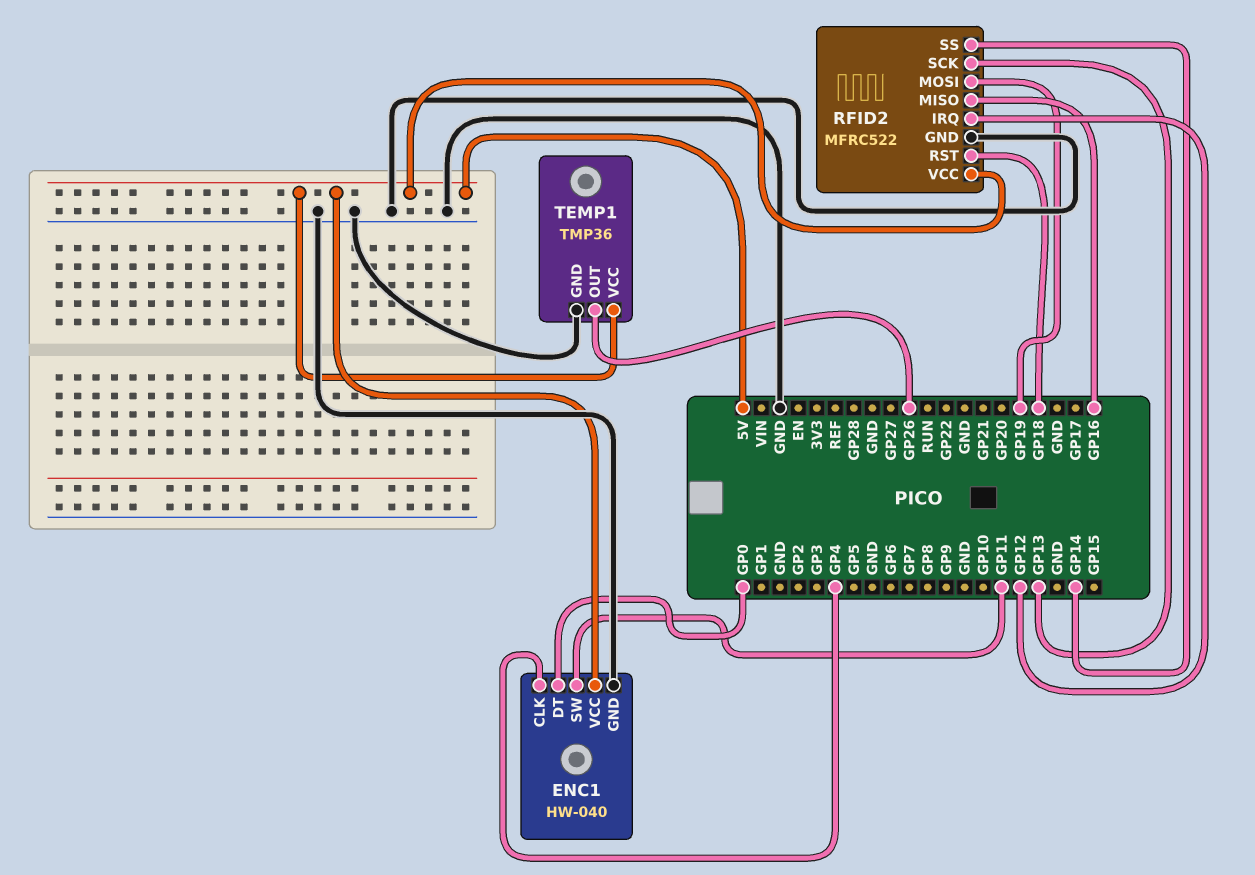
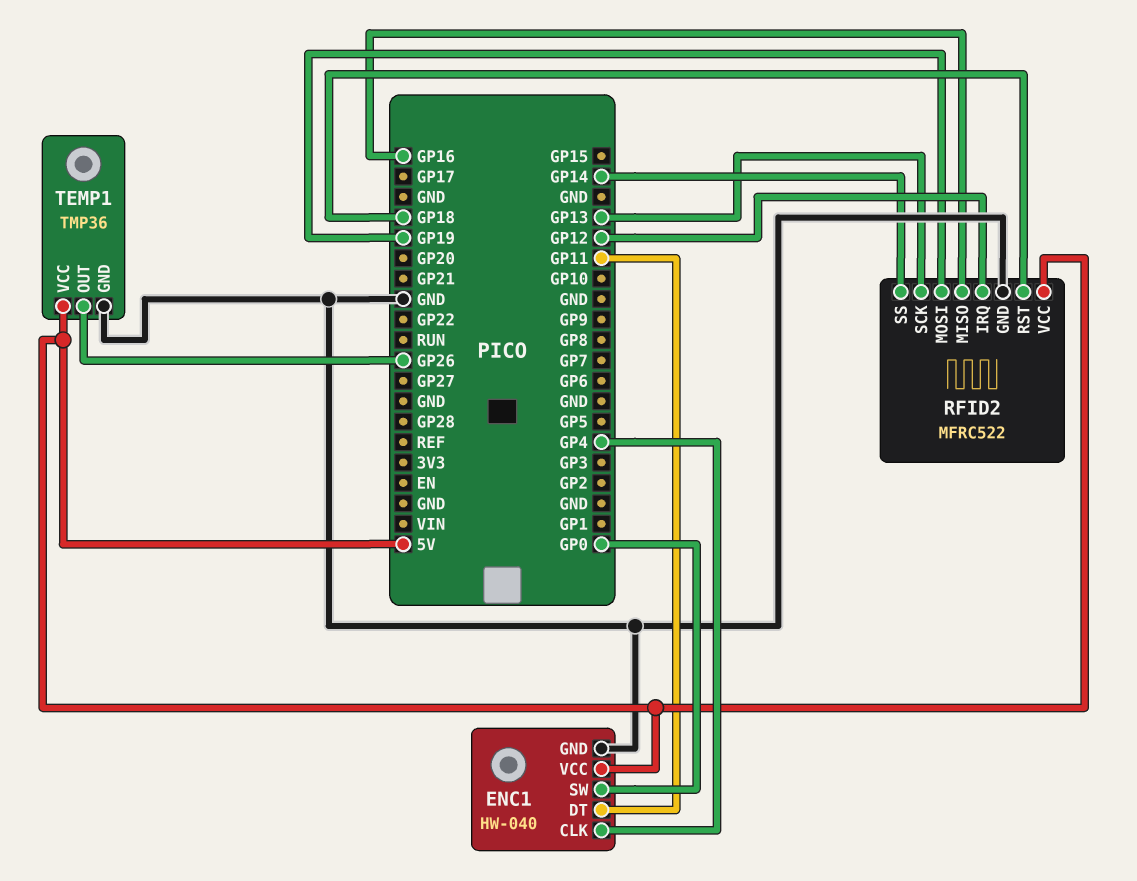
ENC1 pin DT: GP0 -> GP11
ENC1 pin SW: GP11 -> GP0

